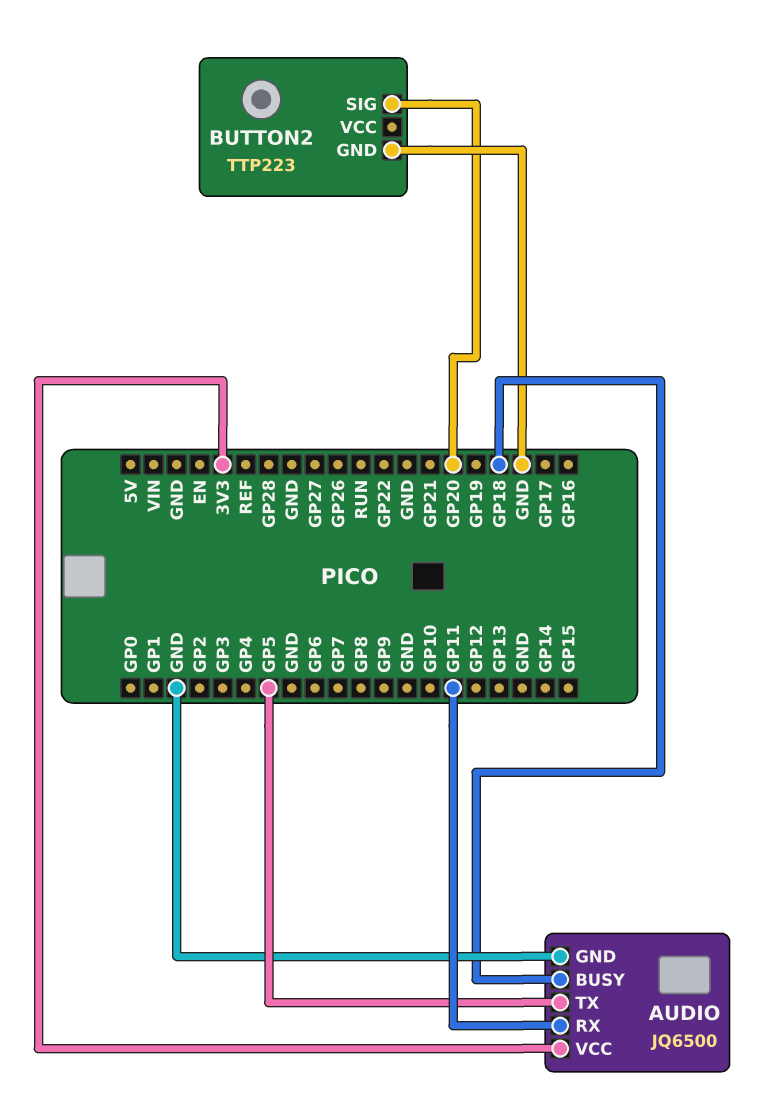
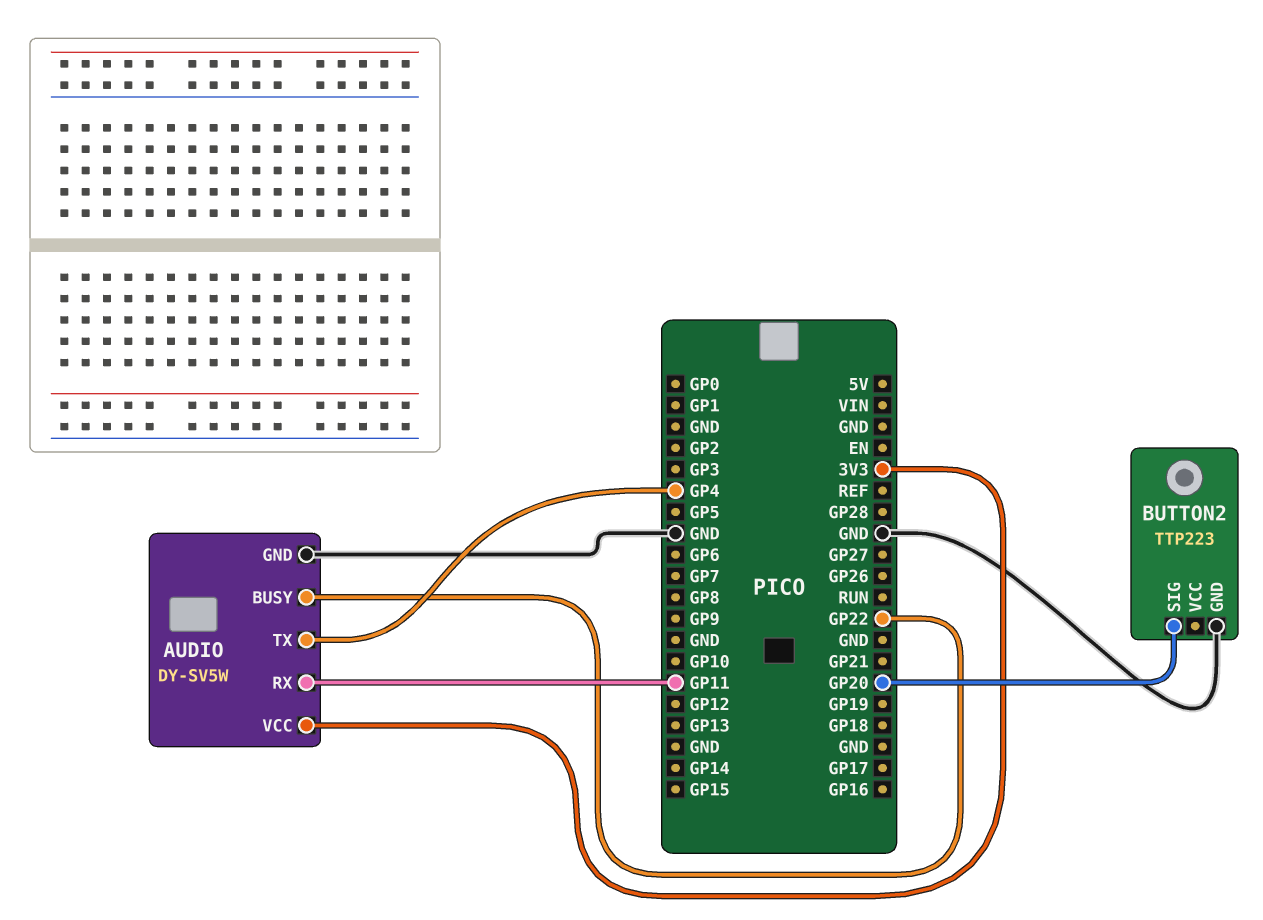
AUDIO: JQ6500 -> DY-SV5W
AUDIO pin BUSY: GP18 -> GP22
AUDIO pin TX: GP5 -> GP4

